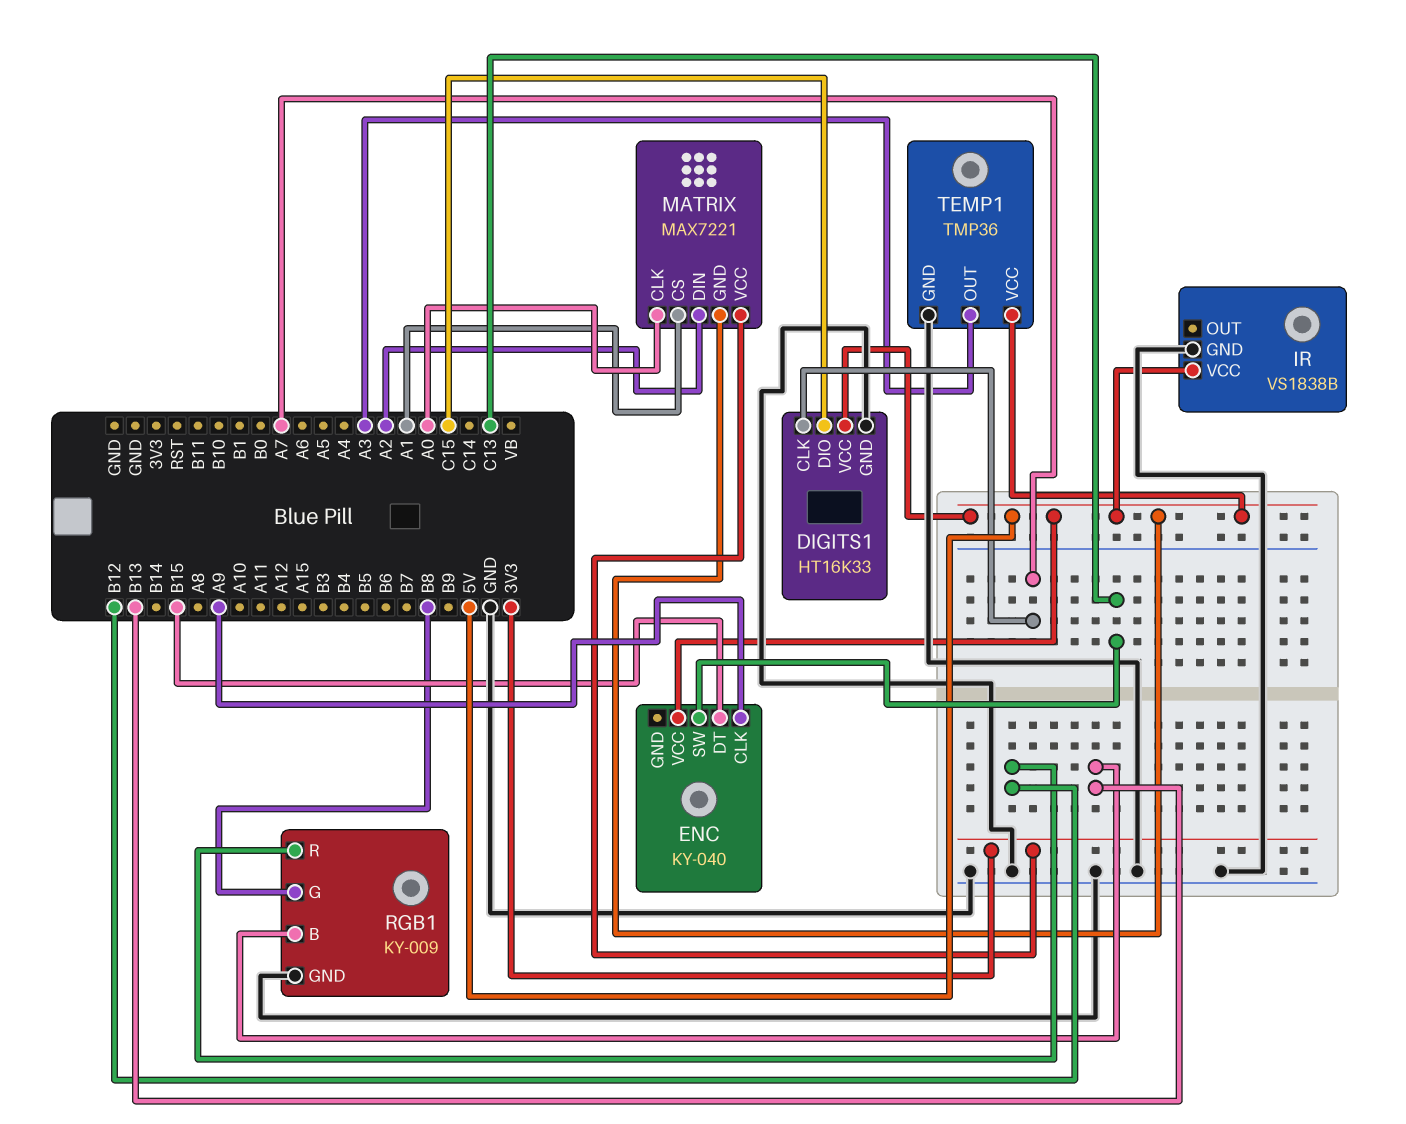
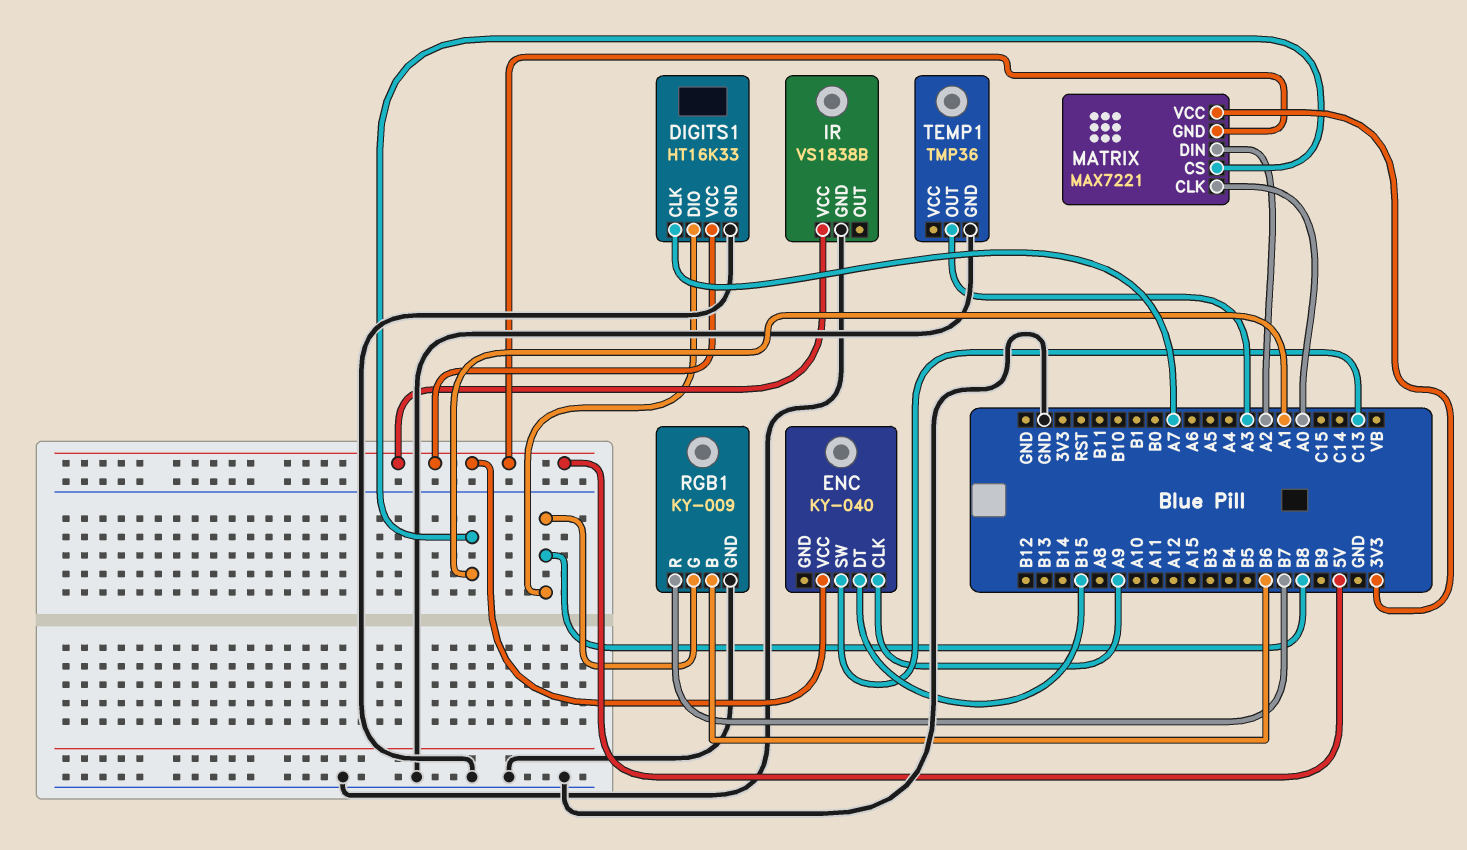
DIGITS1 pin DIO: C15 -> B8
RGB1 pin B: B13 -> B6
RGB1 pin R: B12 -> B7
TEMP1 pin VCC: 5V -> none

